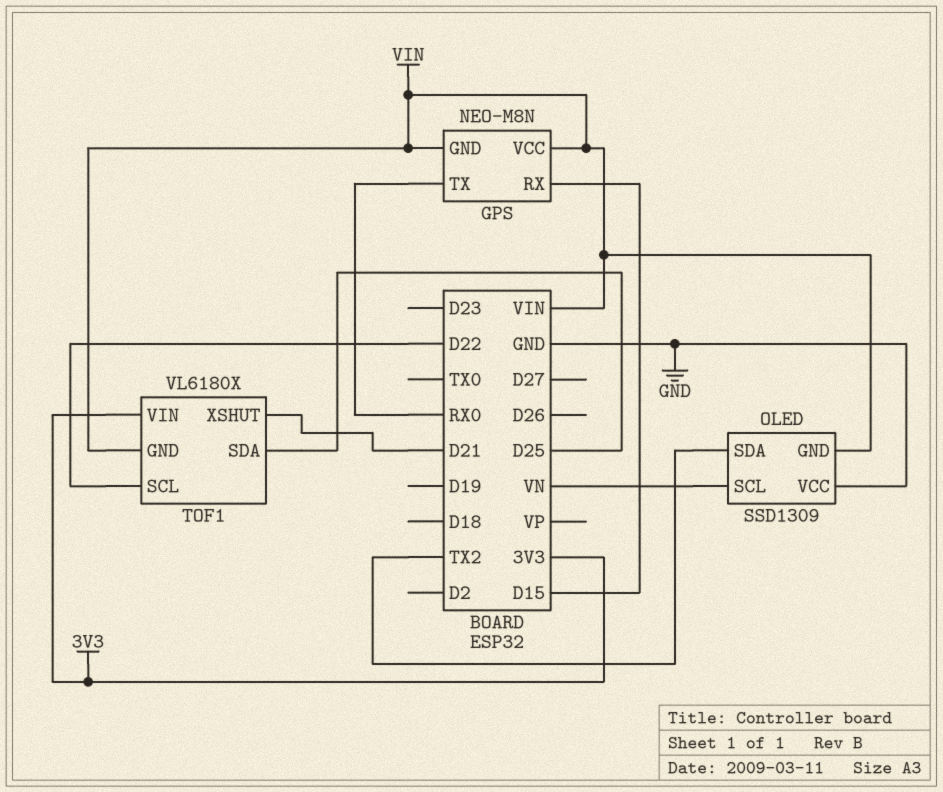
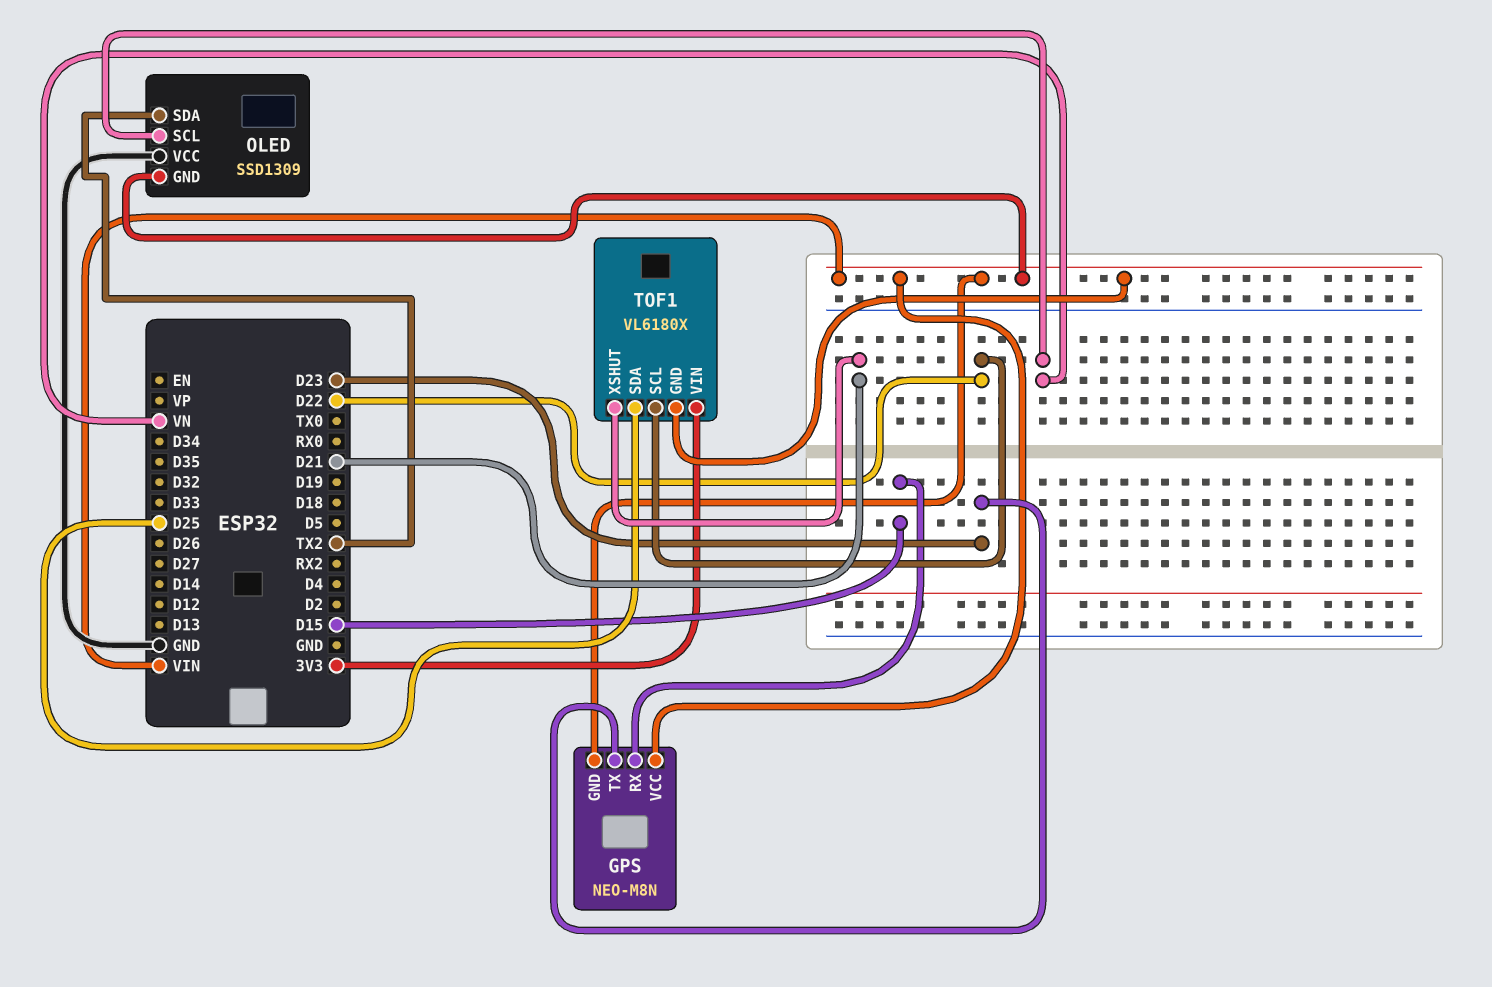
GPS pin TX: RX0 -> D23

